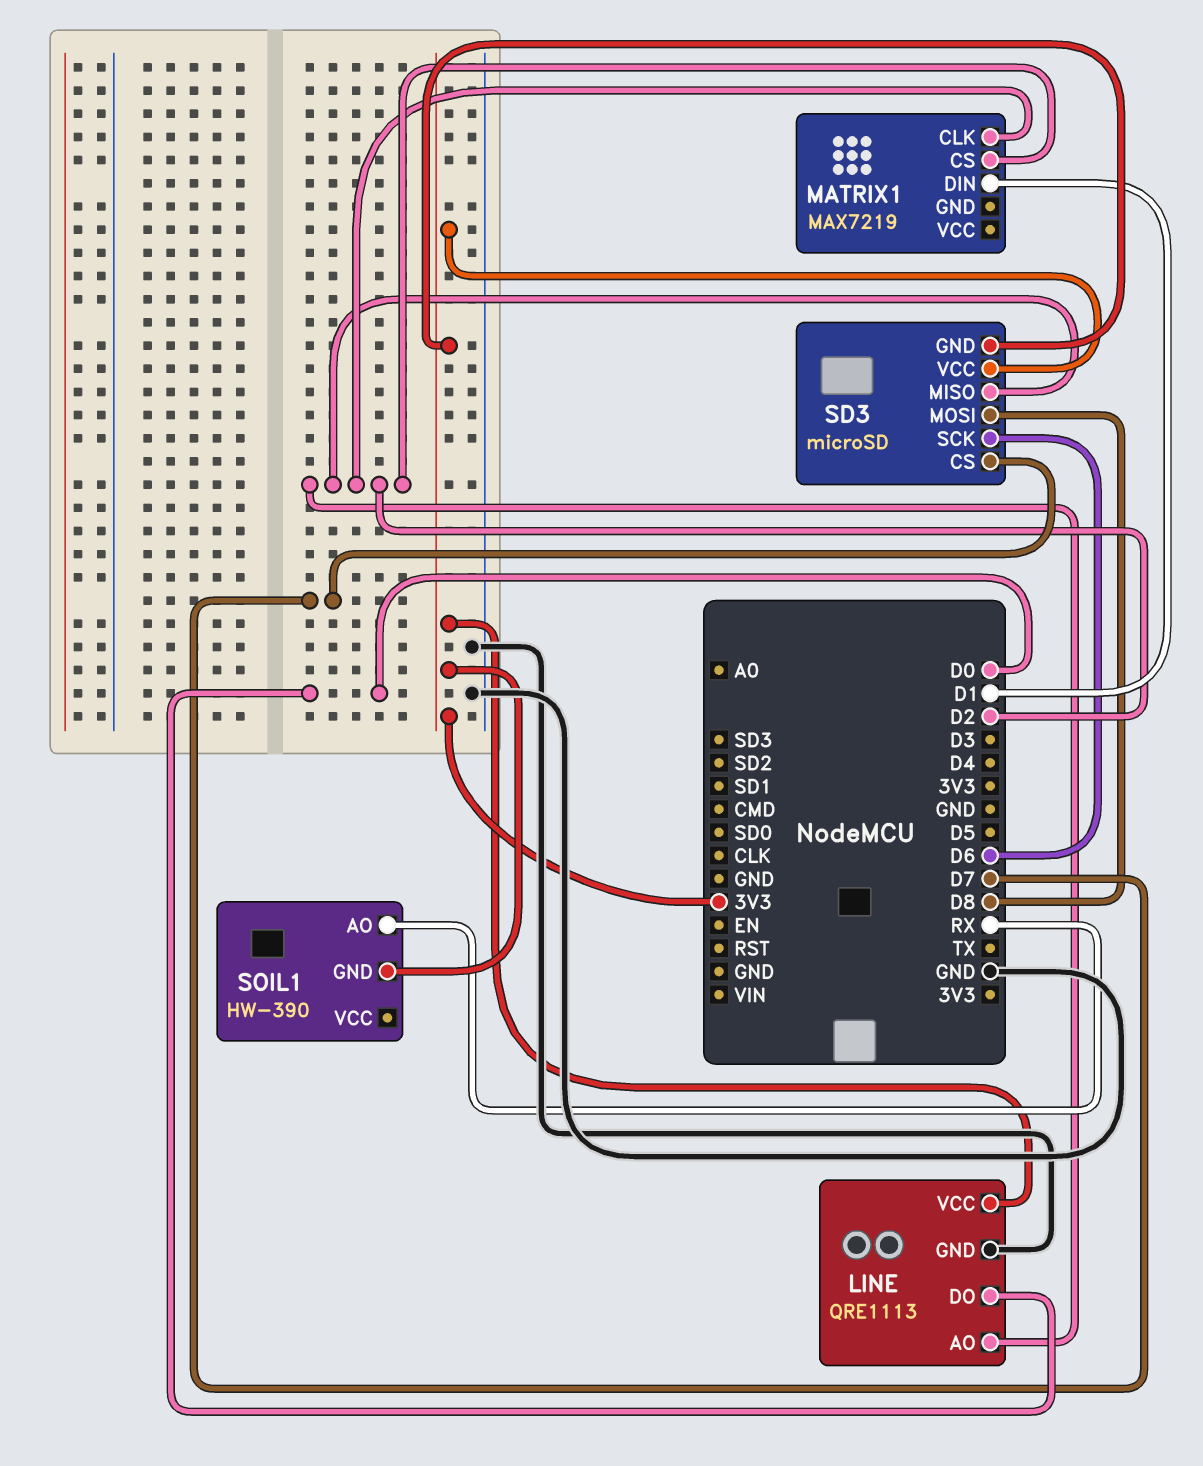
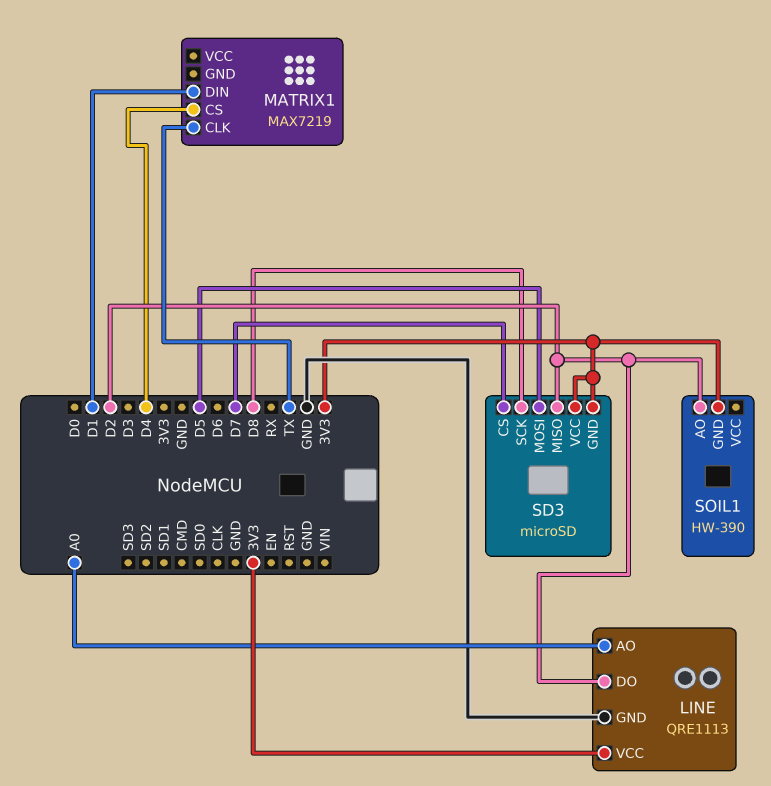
LINE pin AO: D2 -> A0
LINE pin DO: D0 -> D2
MATRIX1 pin CLK: D2 -> TX
MATRIX1 pin CS: D2 -> D4
SD3 pin MOSI: D8 -> D5
SD3 pin SCK: D6 -> D8
SOIL1 pin AO: RX -> D2

